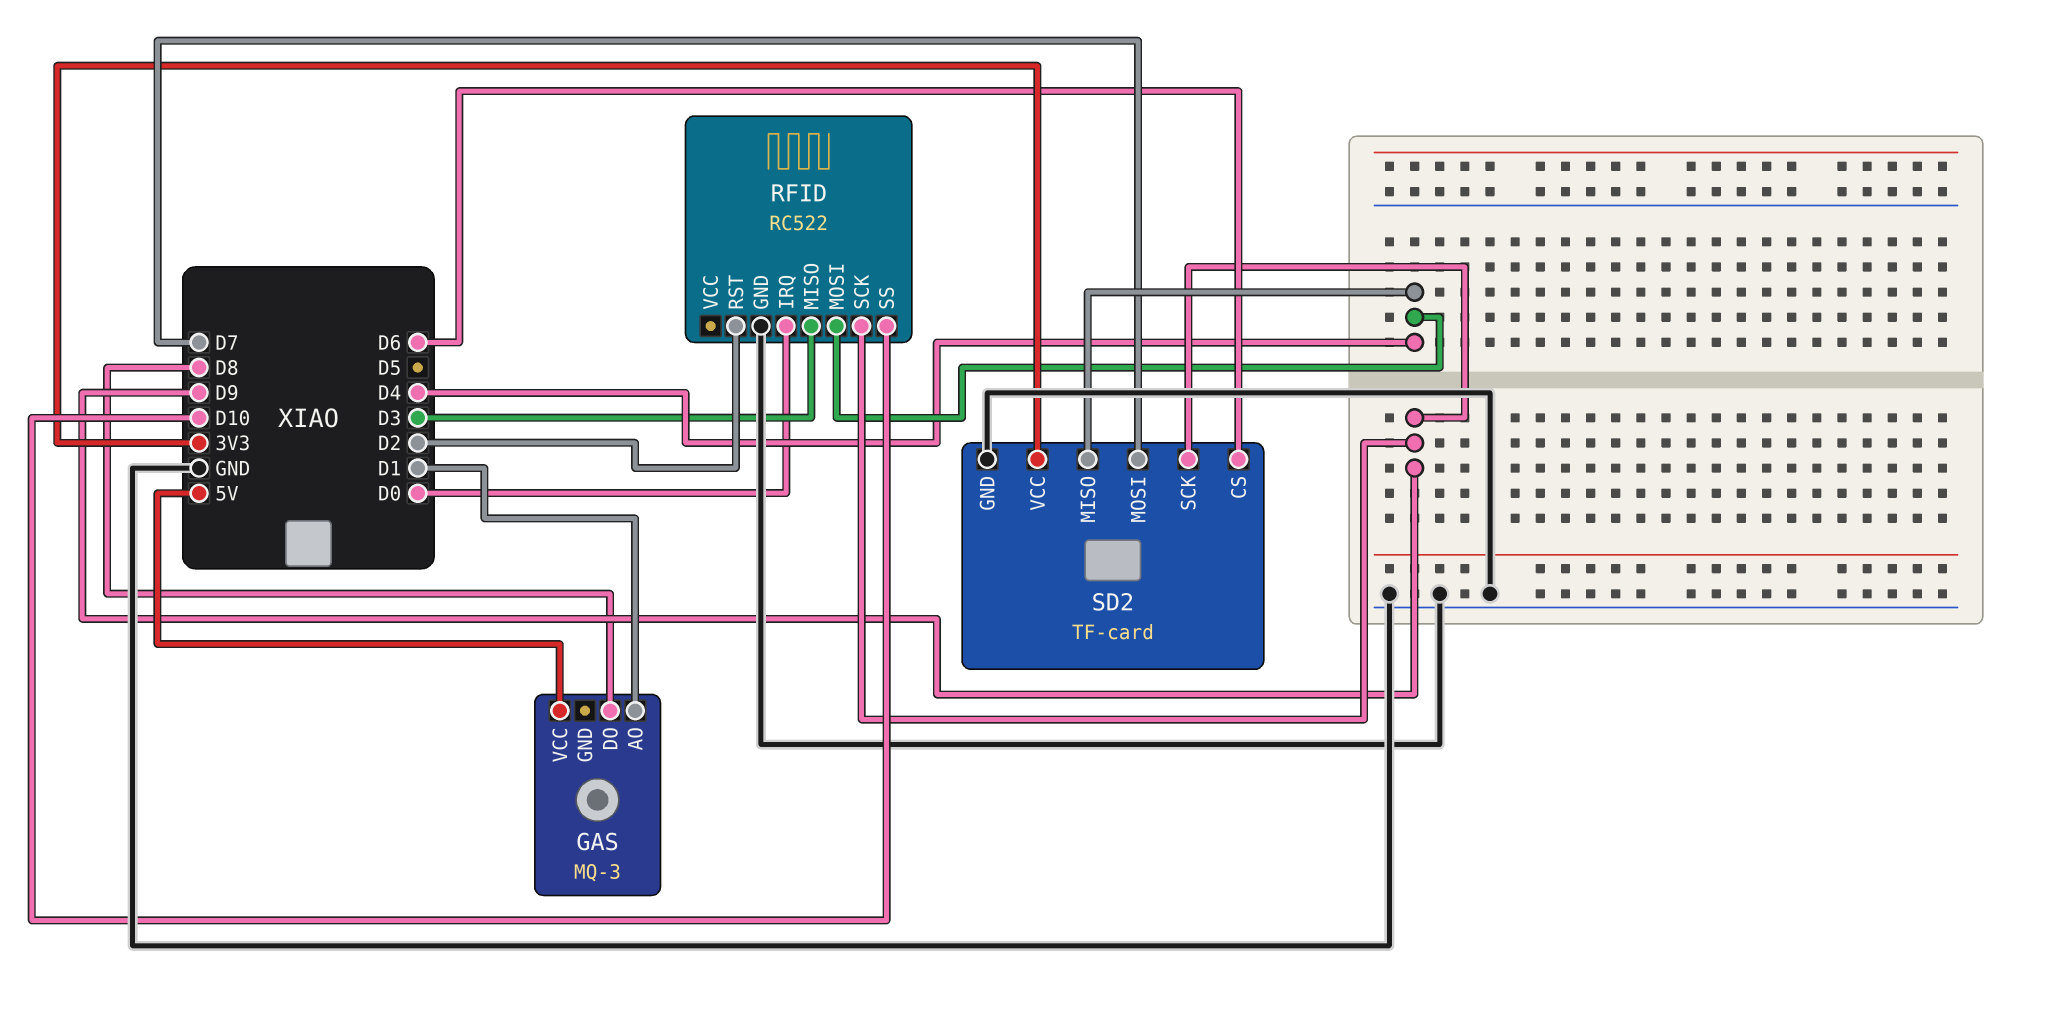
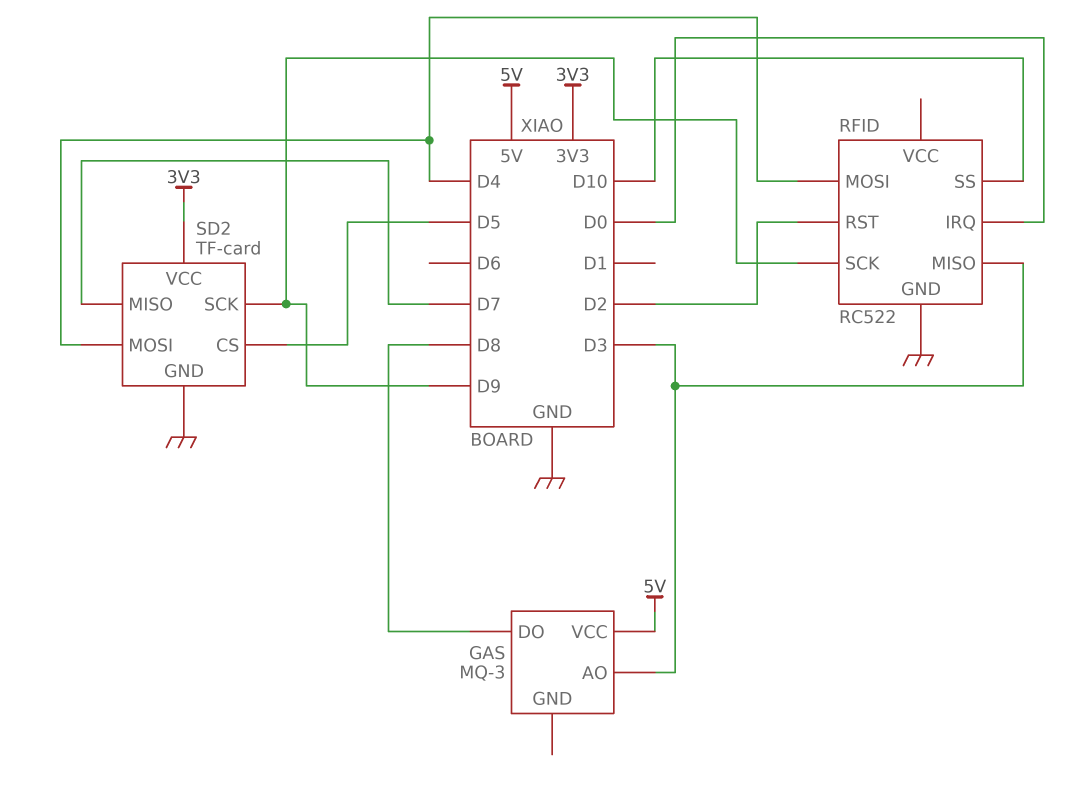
GAS pin AO: D1 -> D3
SD2 pin CS: D6 -> D5
SD2 pin MISO: D4 -> D7
SD2 pin MOSI: D7 -> D4

